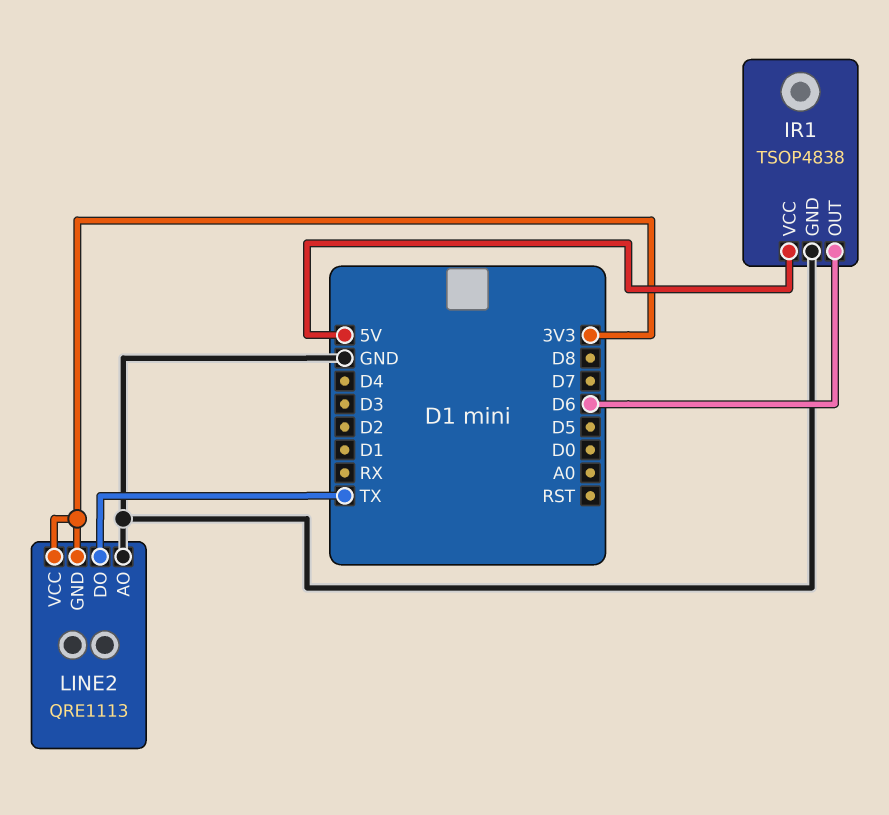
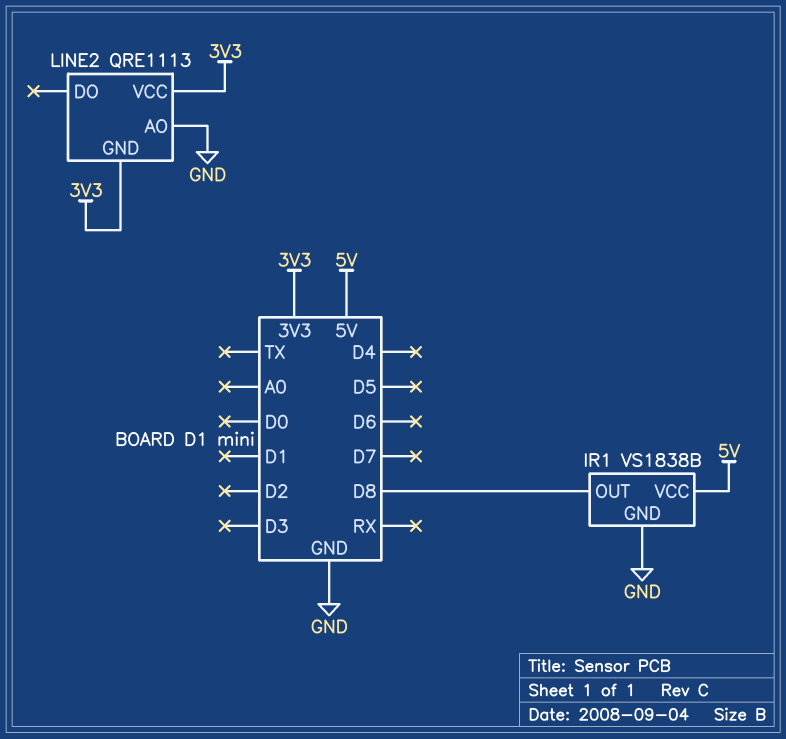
IR1: TSOP4838 -> VS1838B
IR1 pin OUT: D6 -> D8
LINE2 pin DO: TX -> none

